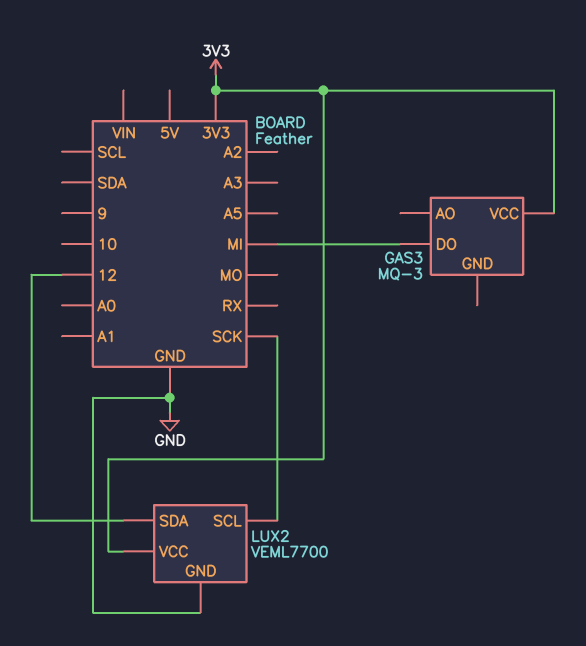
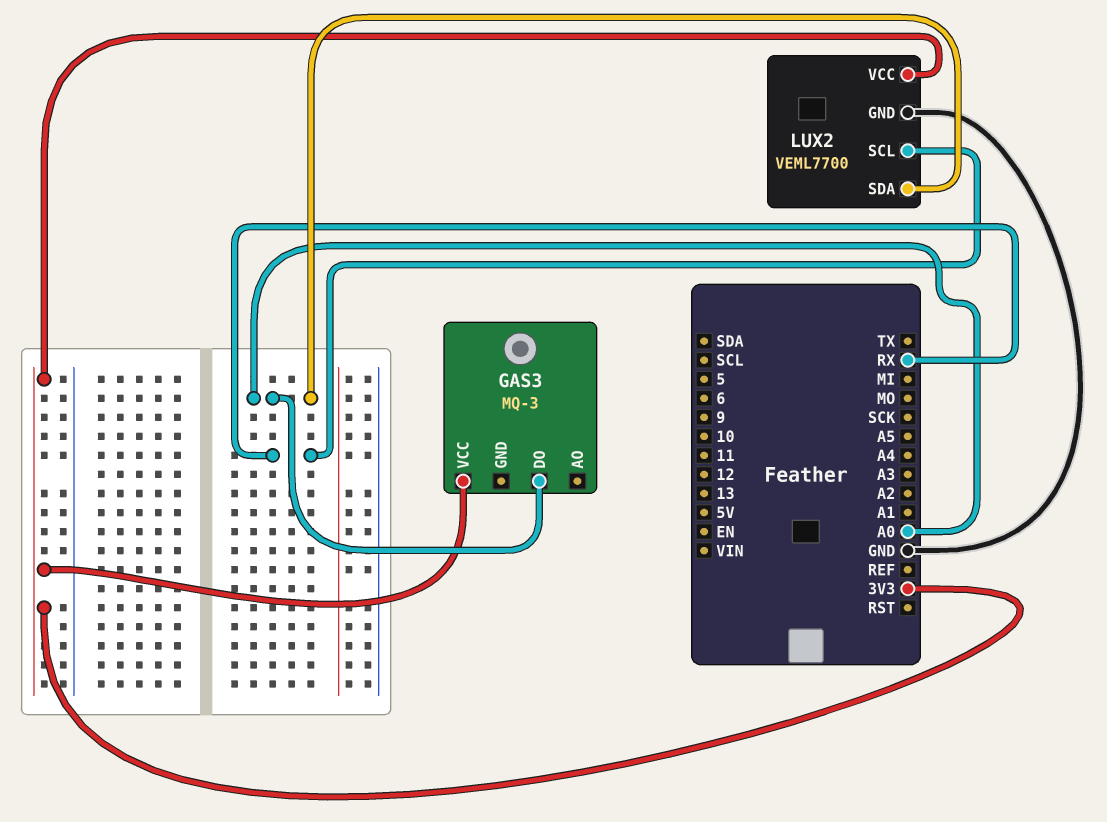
GAS3 pin DO: MI -> A0
LUX2 pin SCL: SCK -> RX
LUX2 pin SDA: 12 -> A0

